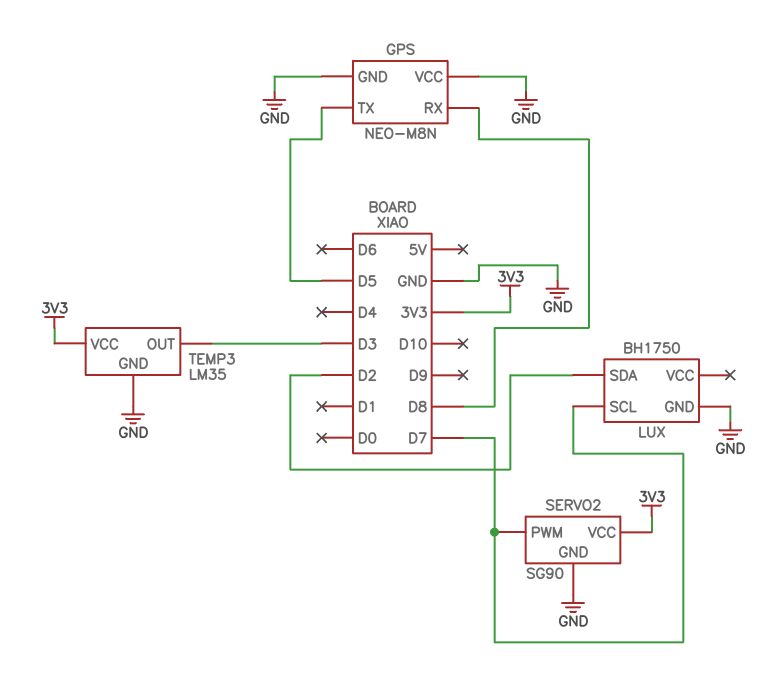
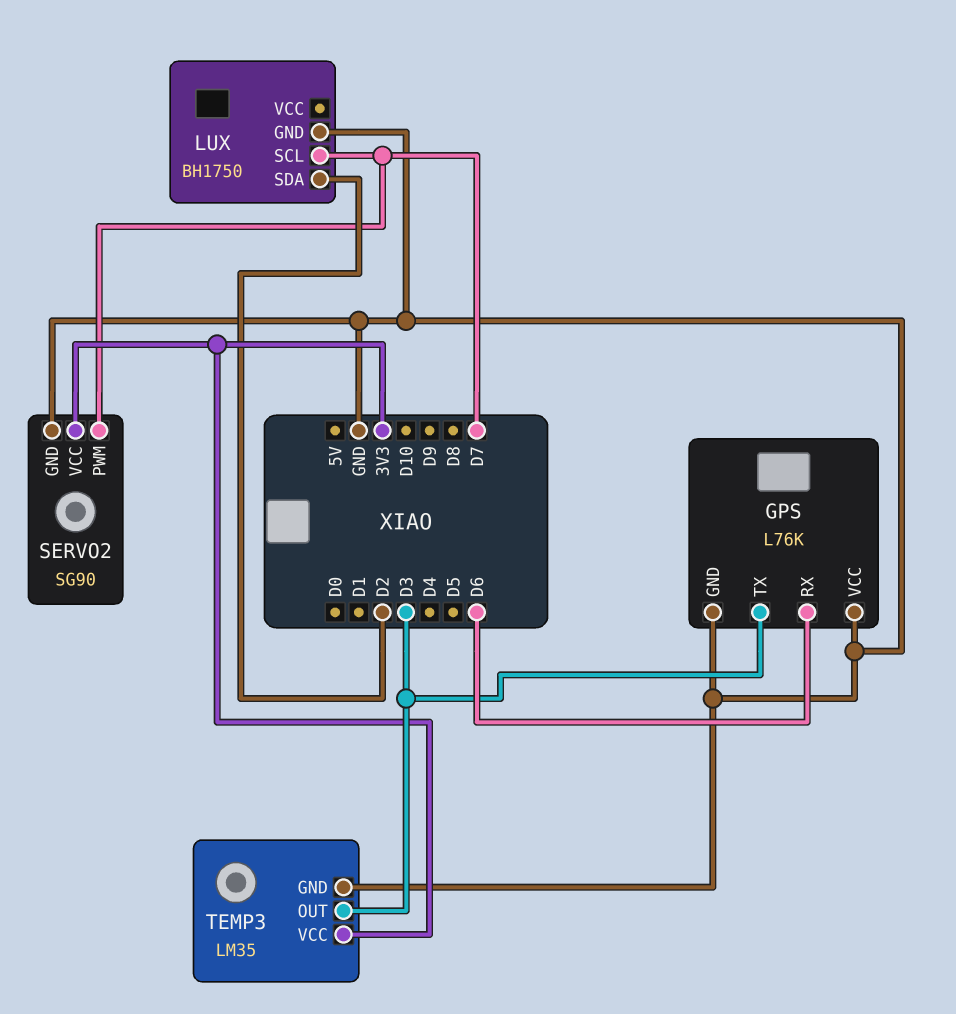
GPS: NEO-M8N -> L76K
GPS pin RX: D8 -> D6
GPS pin TX: D5 -> D3

